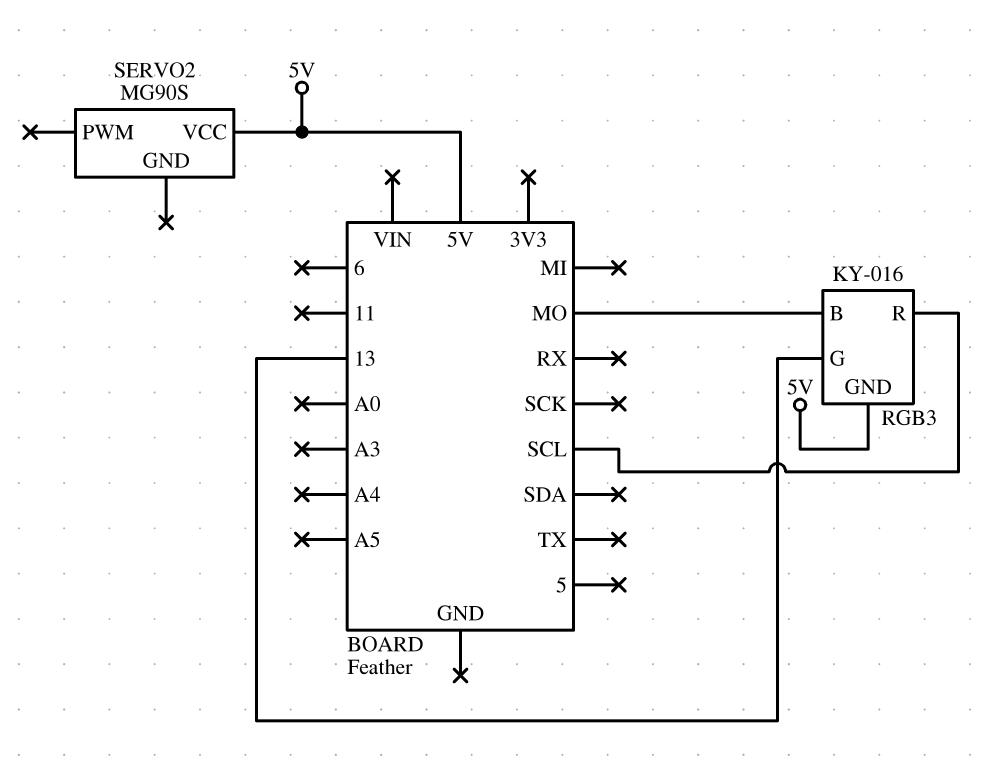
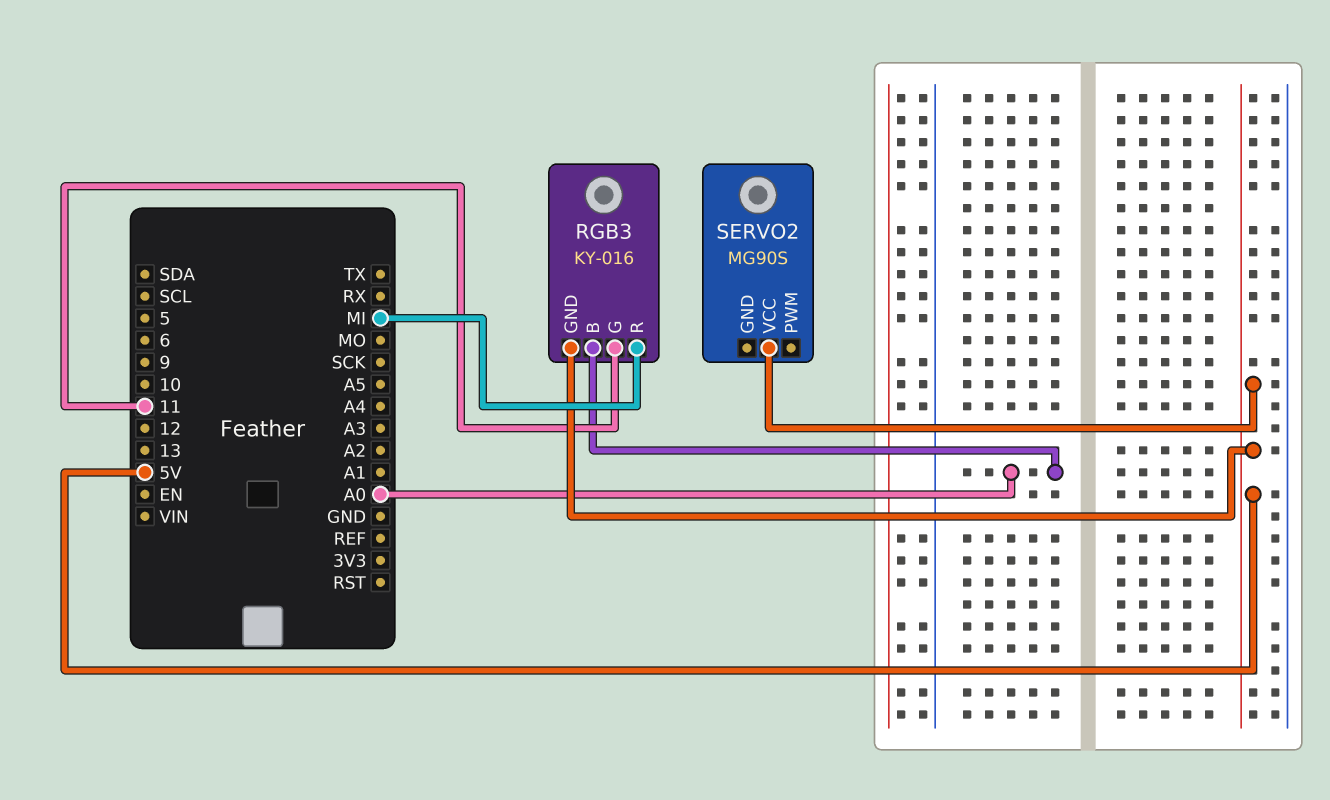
RGB3 pin B: MO -> A0
RGB3 pin G: 13 -> 11
RGB3 pin R: SCL -> MI

